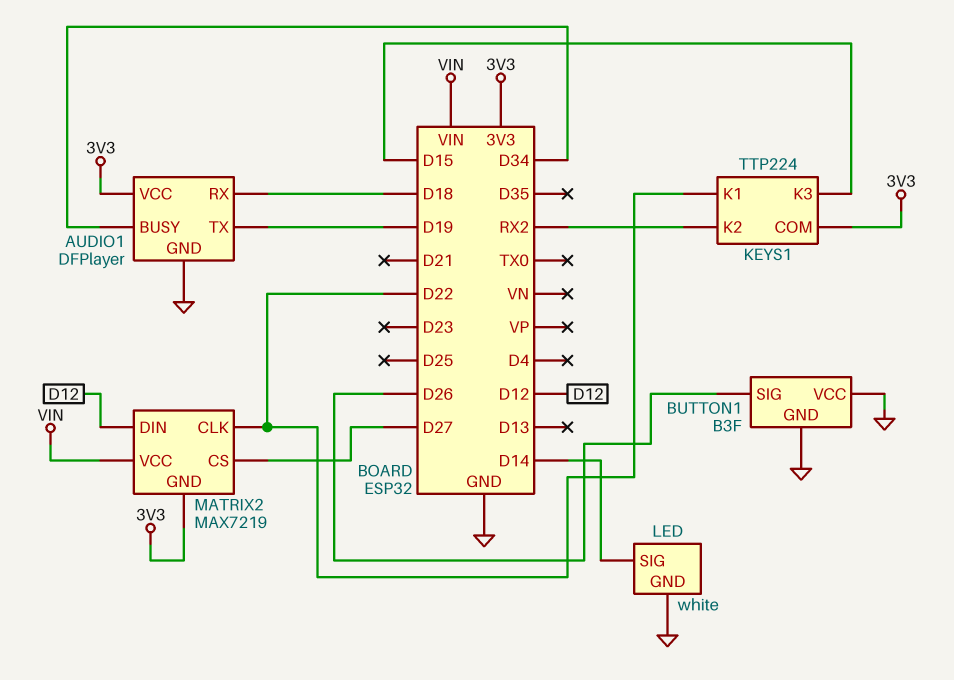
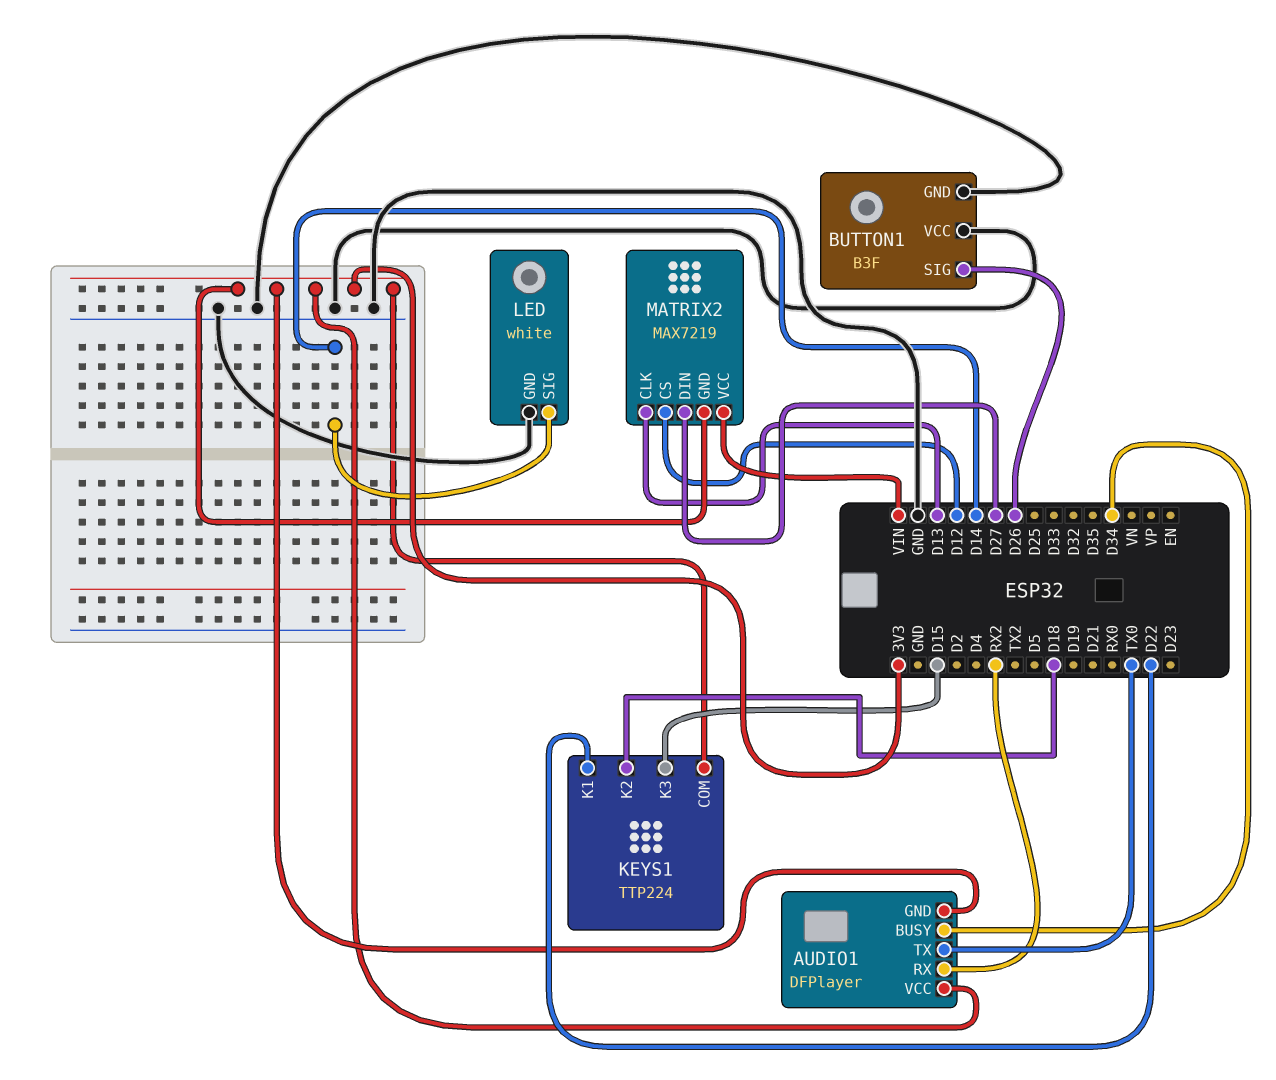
AUDIO1 pin GND: GND -> 3V3
AUDIO1 pin RX: D18 -> RX2
AUDIO1 pin TX: D19 -> TX0
KEYS1 pin K2: RX2 -> D18
MATRIX2 pin CLK: D22 -> D13
MATRIX2 pin CS: D27 -> D12
MATRIX2 pin DIN: D12 -> D27

